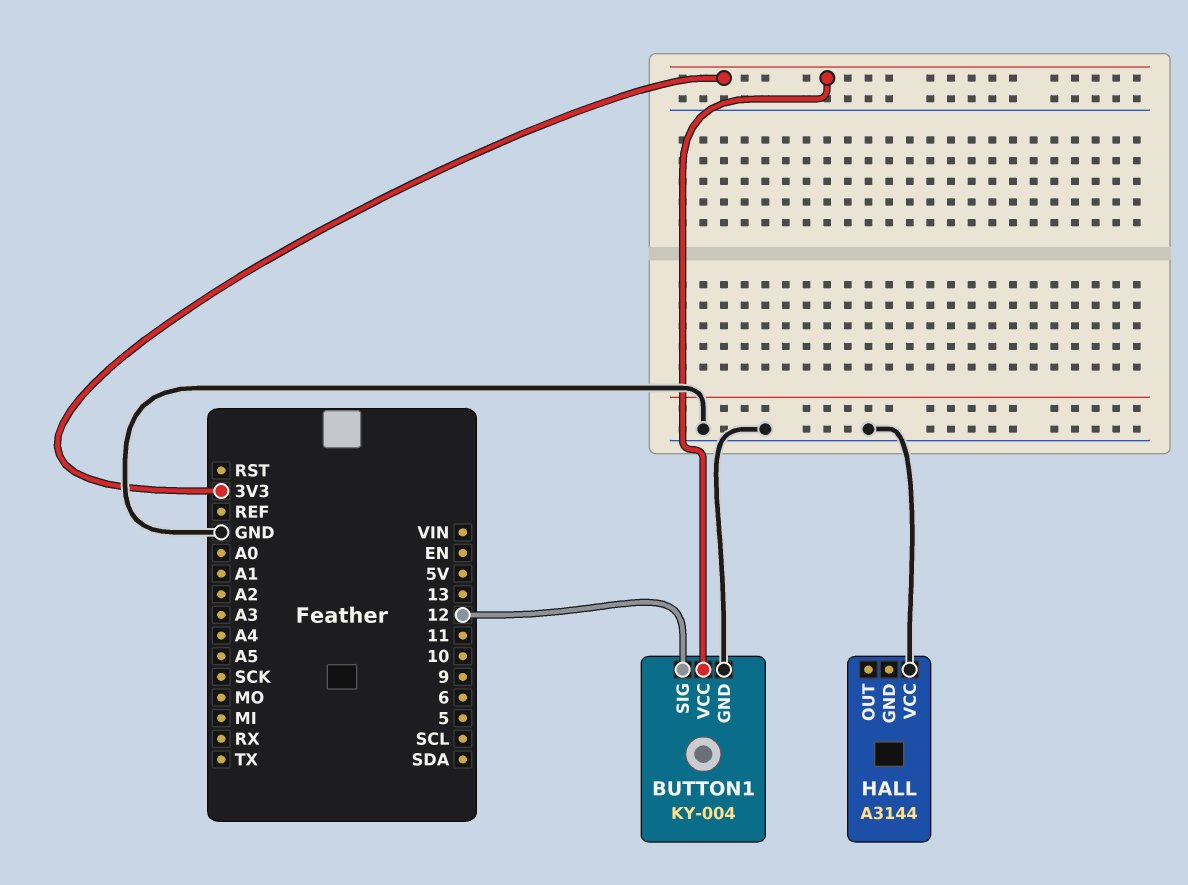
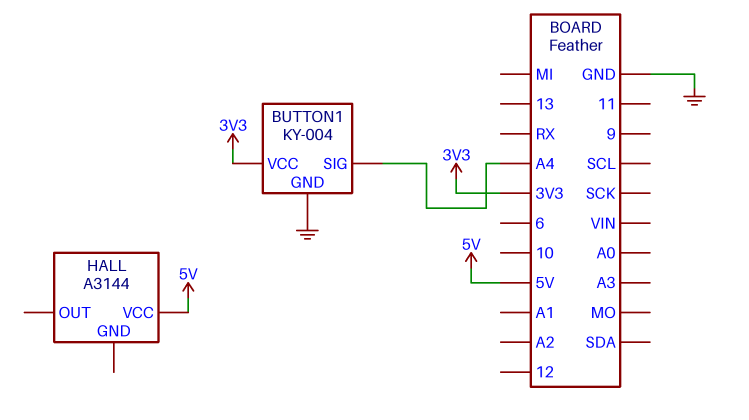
BUTTON1 pin SIG: 12 -> A4
HALL pin VCC: GND -> 5V

